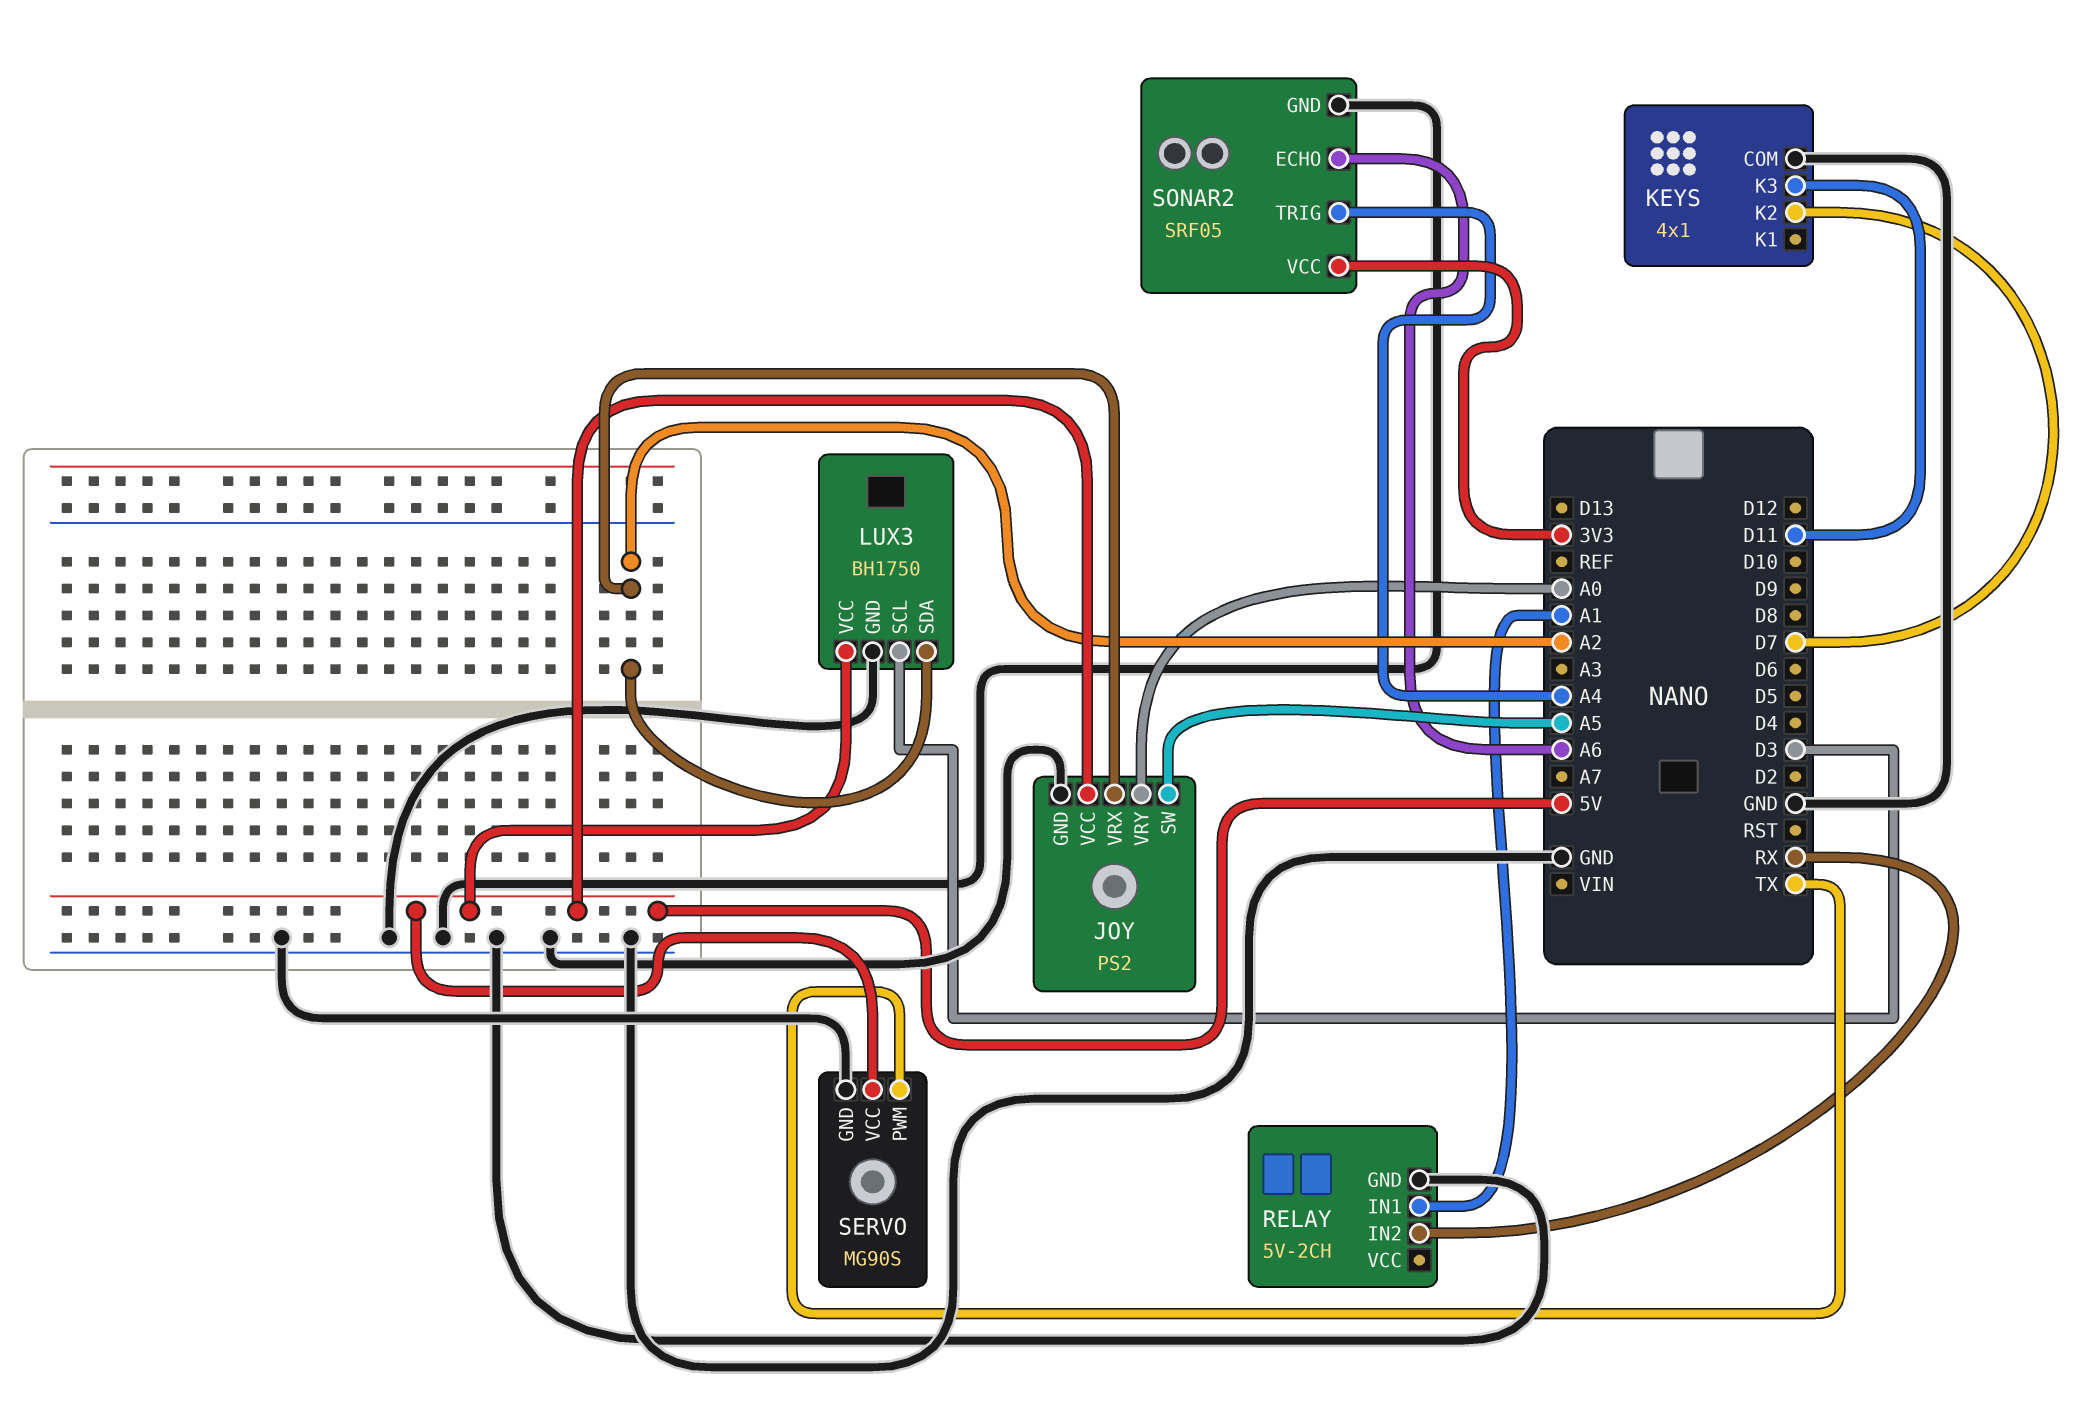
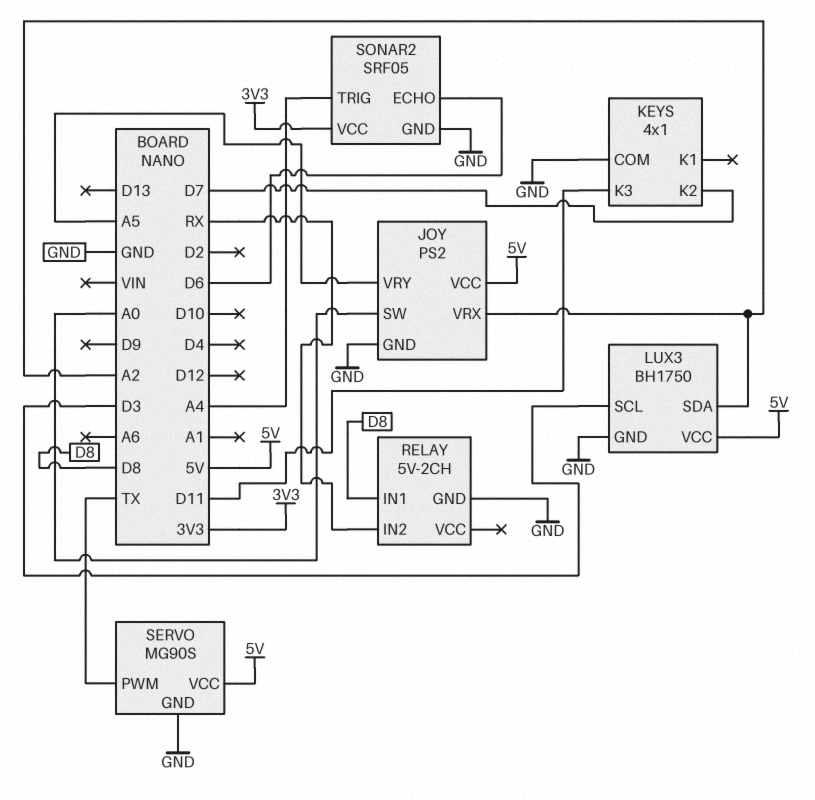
JOY pin SW: A5 -> A0
JOY pin VRY: A0 -> A5
RELAY pin IN1: A1 -> D8
SONAR2 pin ECHO: A6 -> D6

